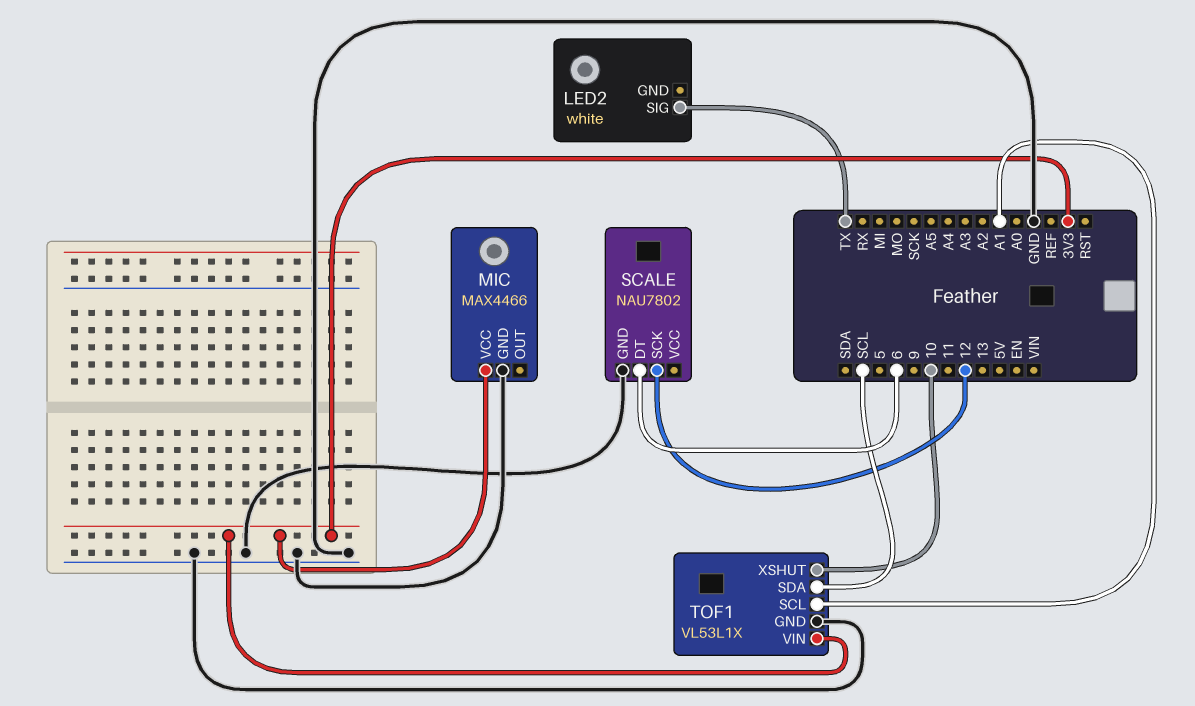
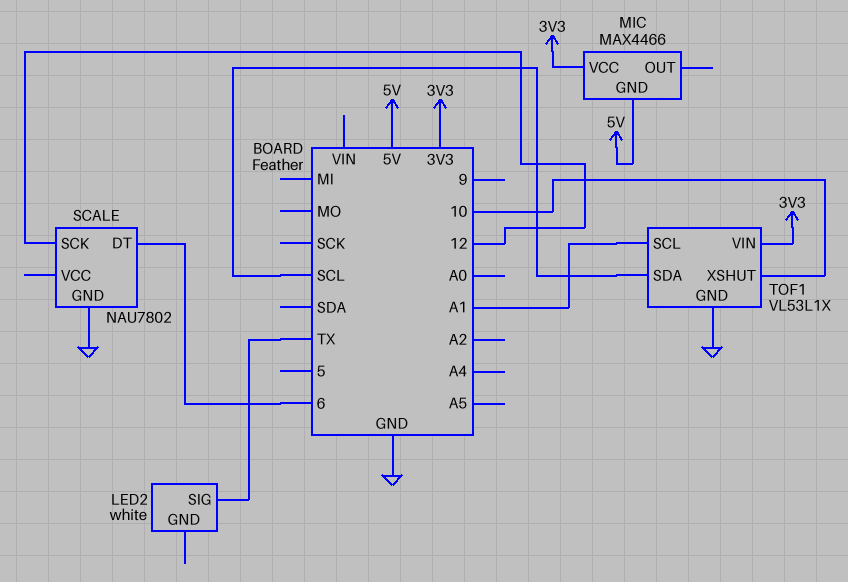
MIC pin GND: GND -> 5V

